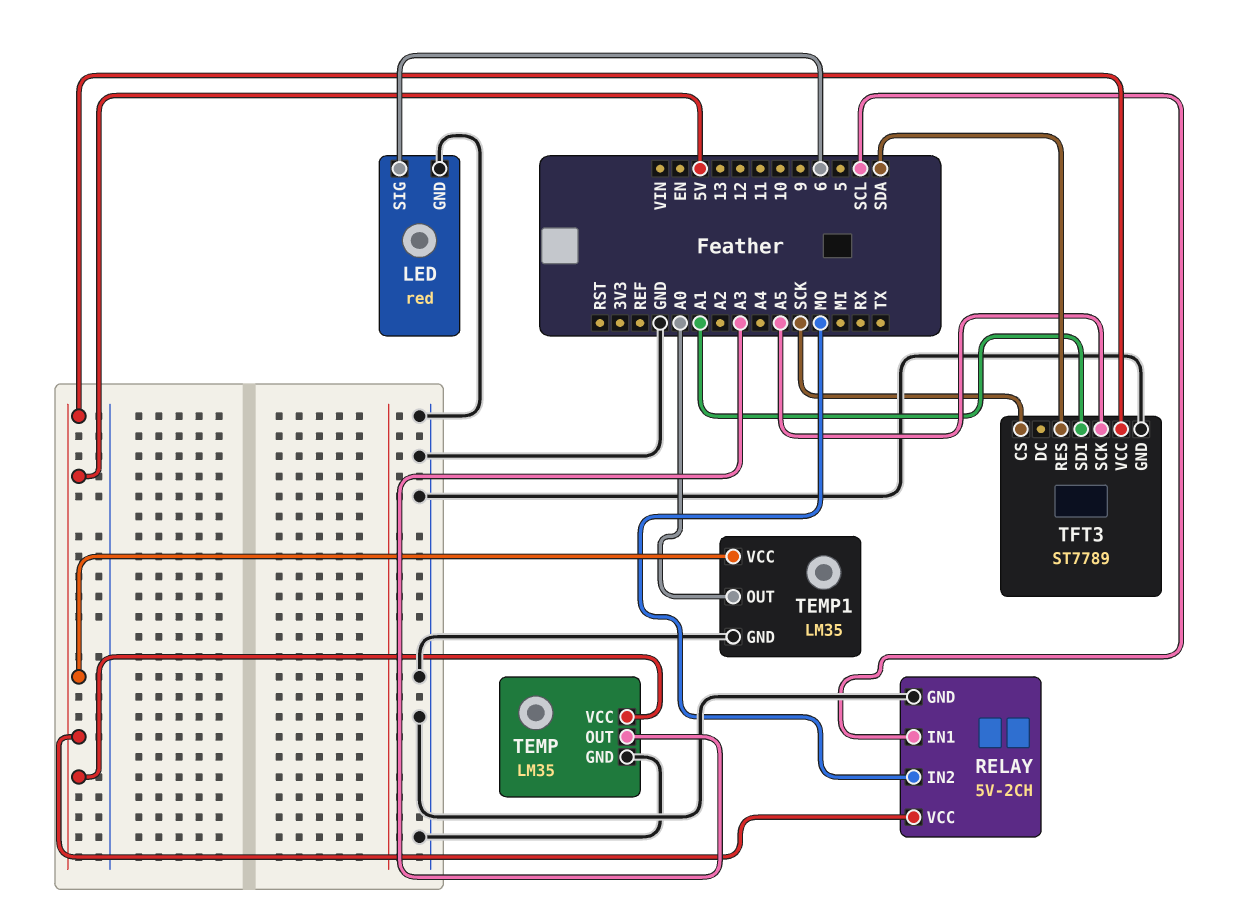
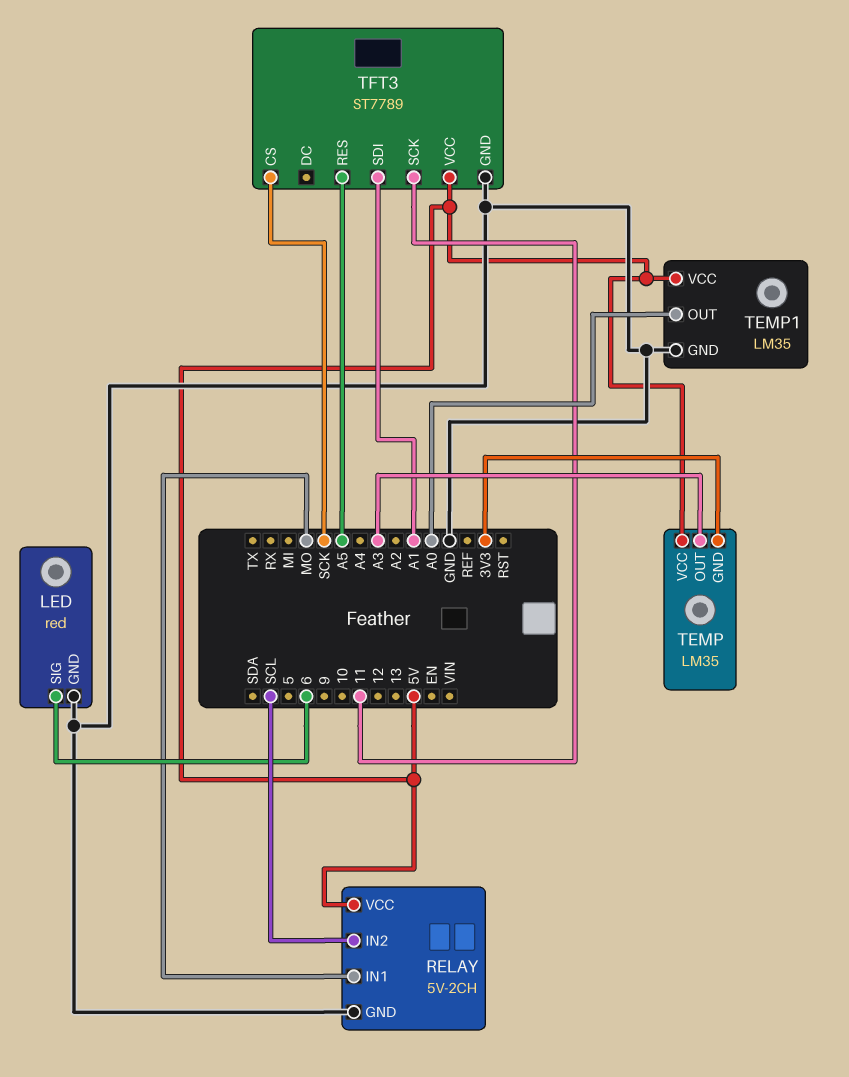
RELAY pin IN1: SCL -> MO
RELAY pin IN2: MO -> SCL
TEMP pin GND: GND -> 3V3
TFT3 pin RES: SDA -> A5
TFT3 pin SCK: A5 -> 11

